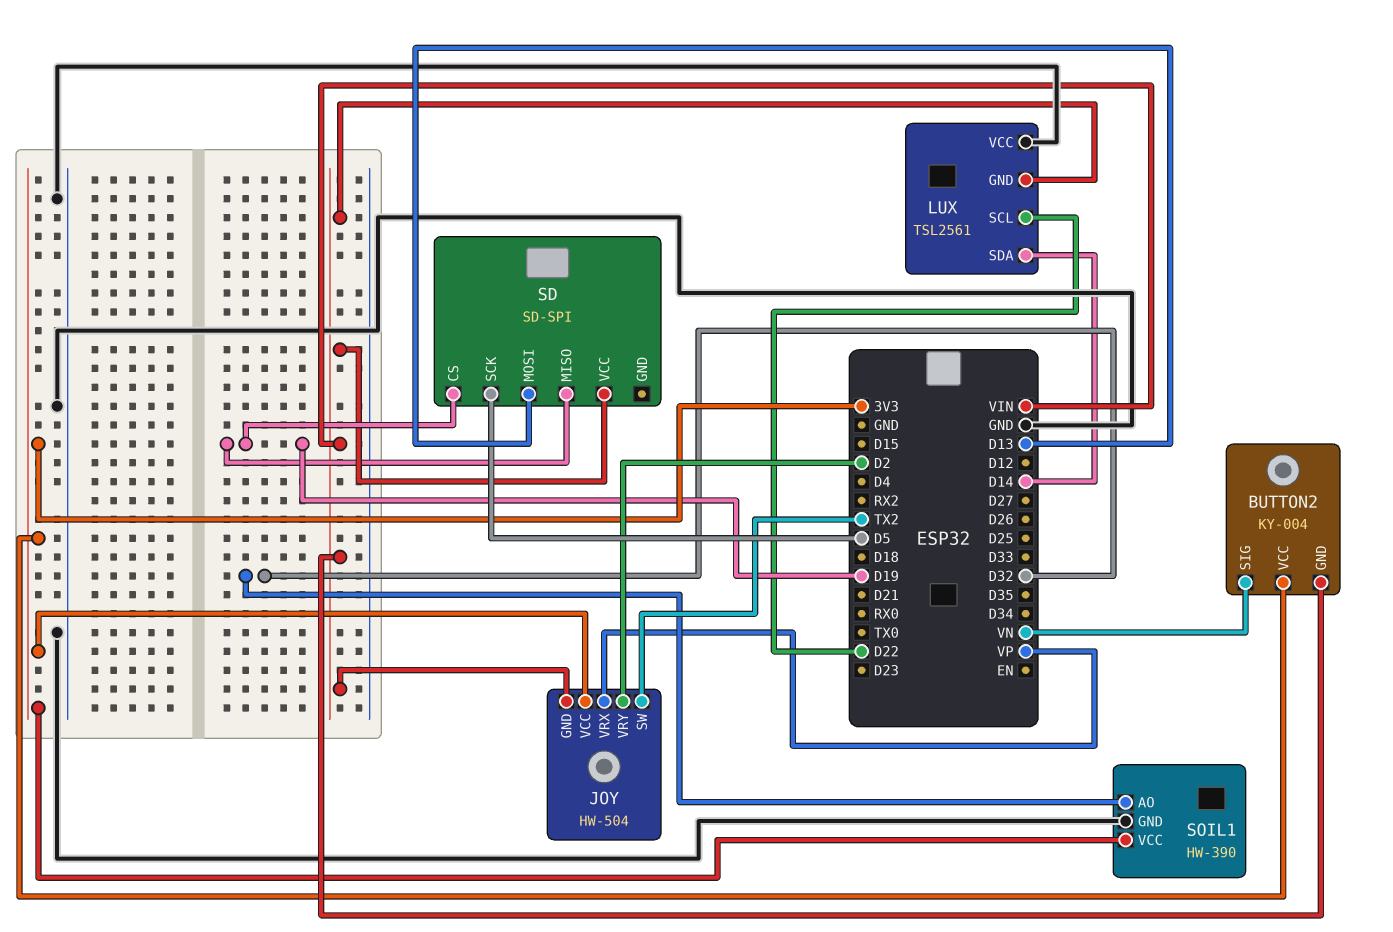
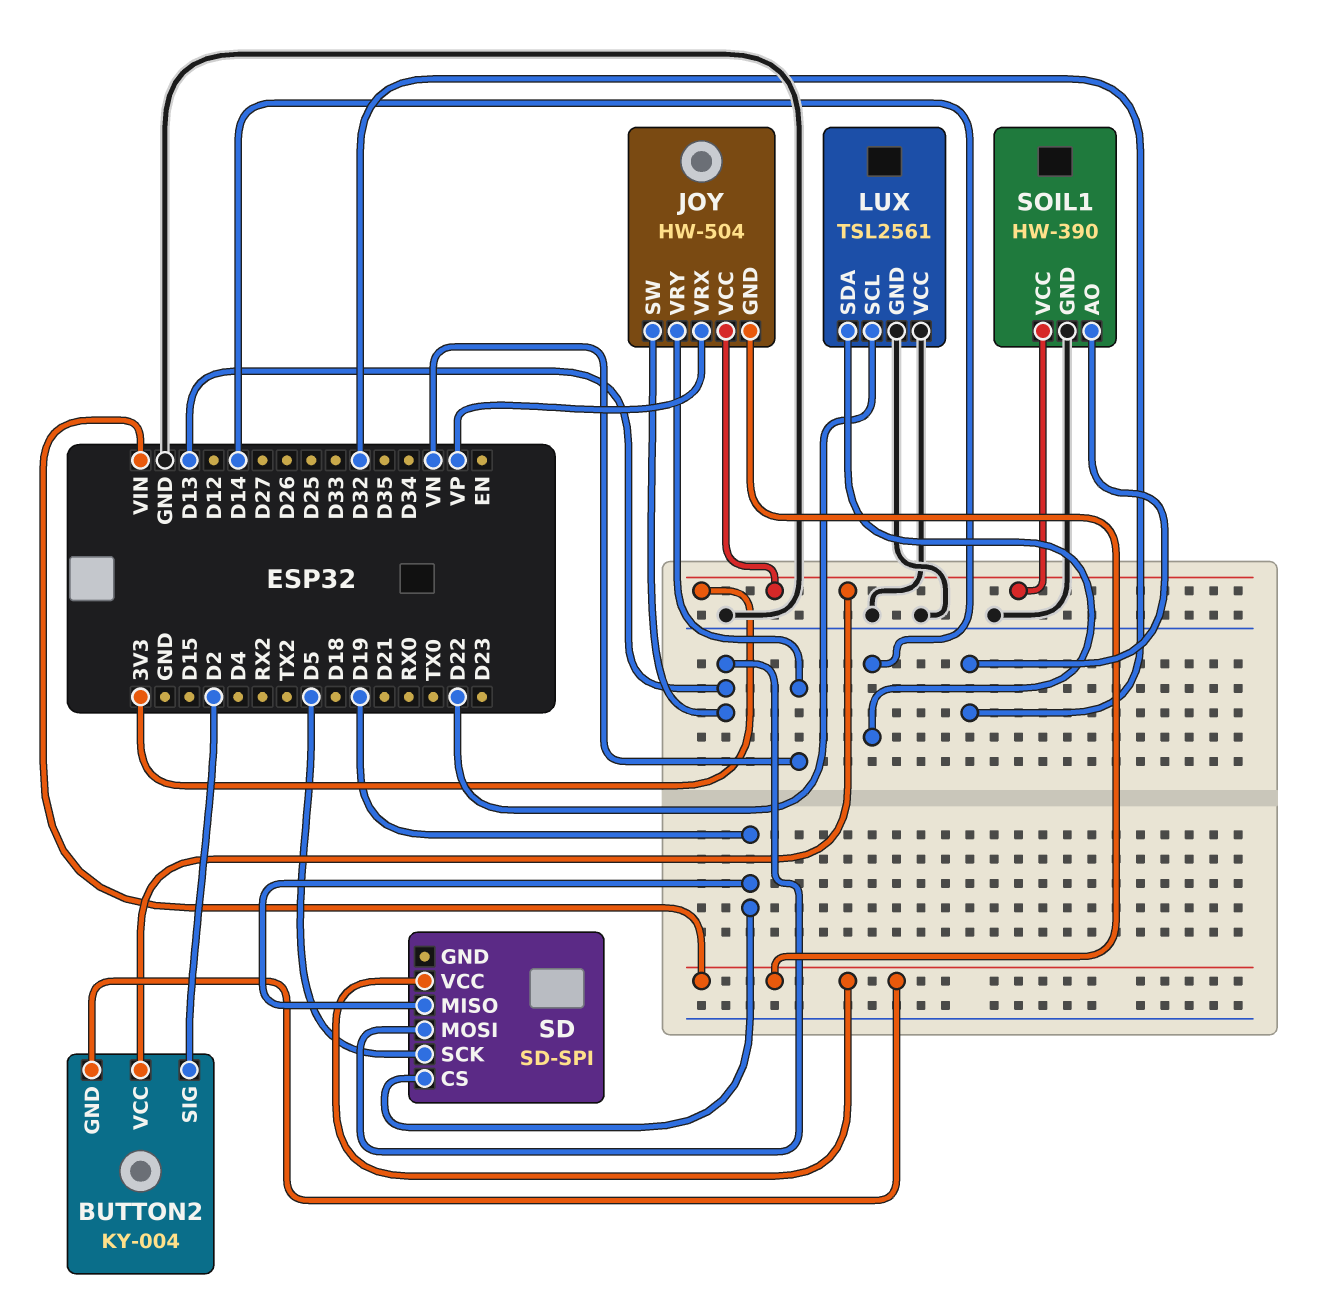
BUTTON2 pin SIG: VN -> D2
JOY pin SW: TX2 -> D13
JOY pin VRY: D2 -> VN
LUX pin GND: VIN -> GND

